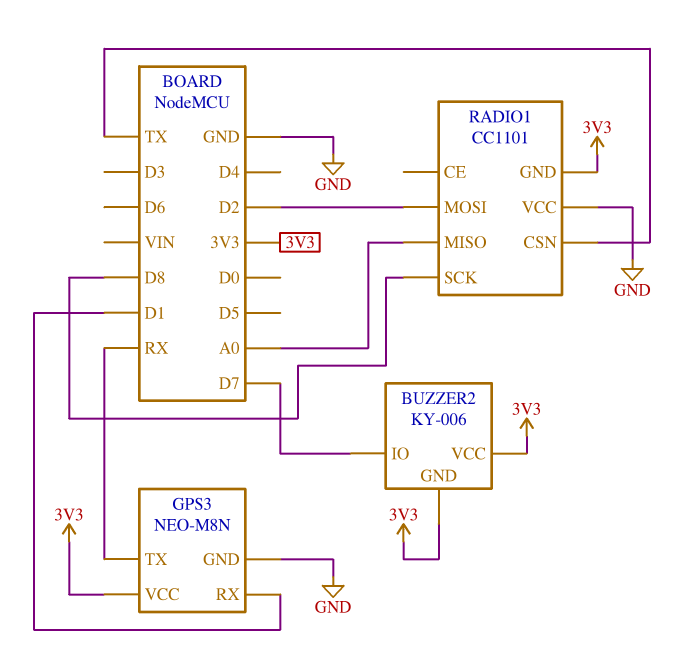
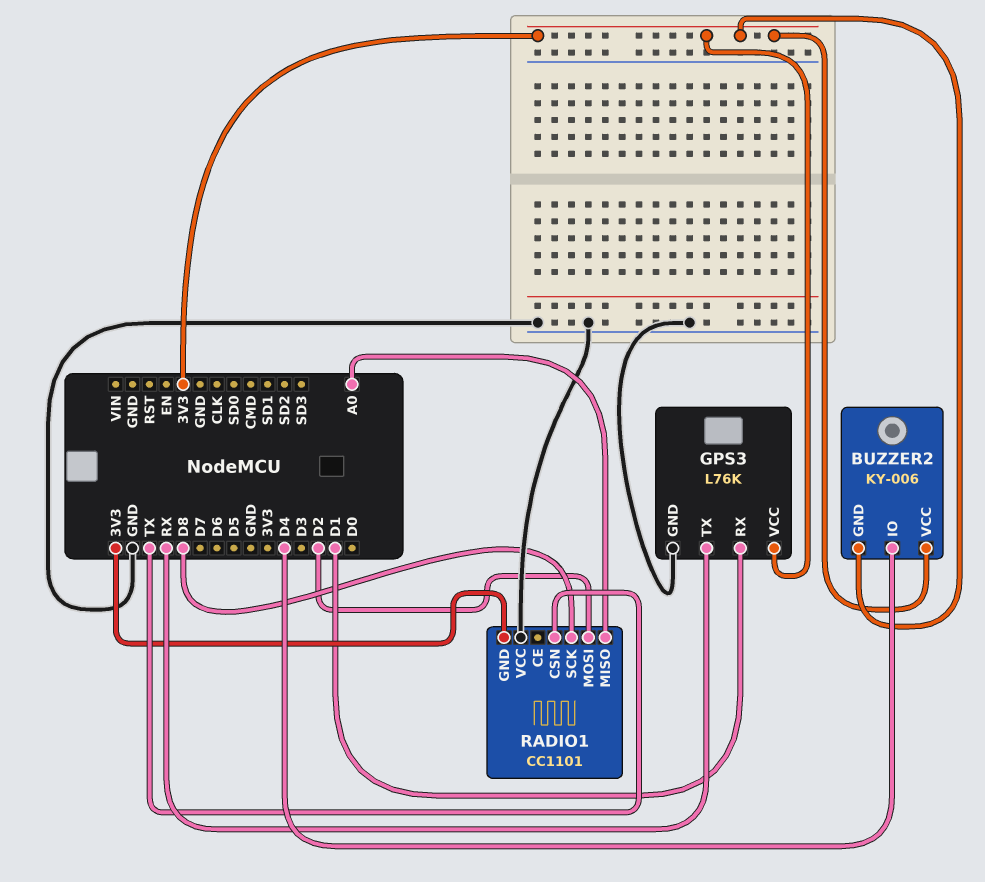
BUZZER2 pin IO: D7 -> D4
GPS3: NEO-M8N -> L76K

